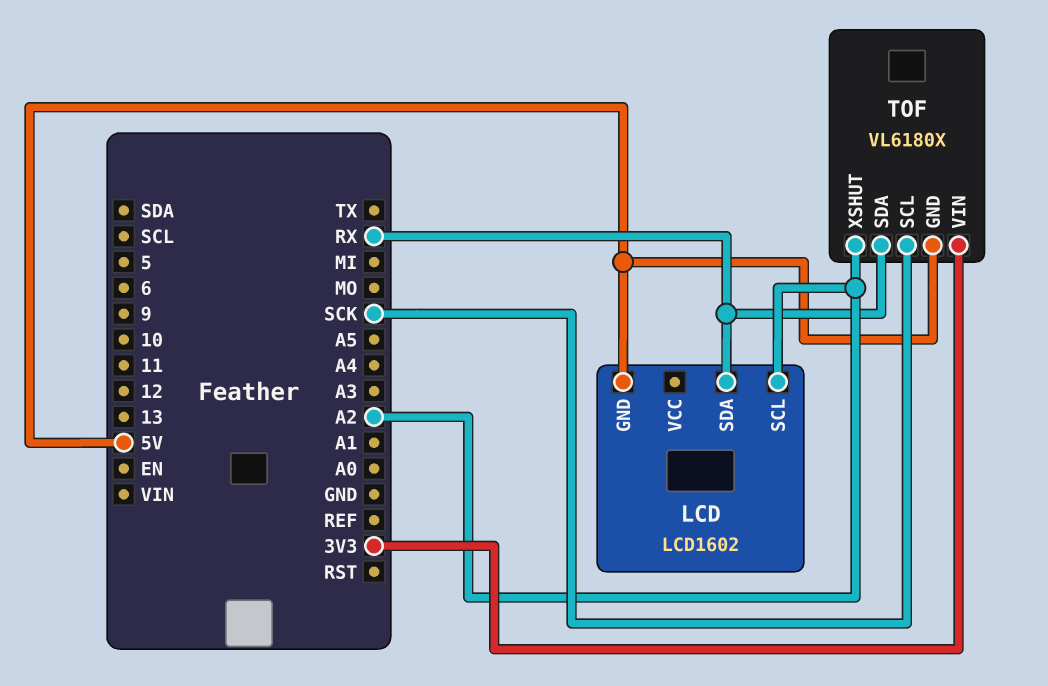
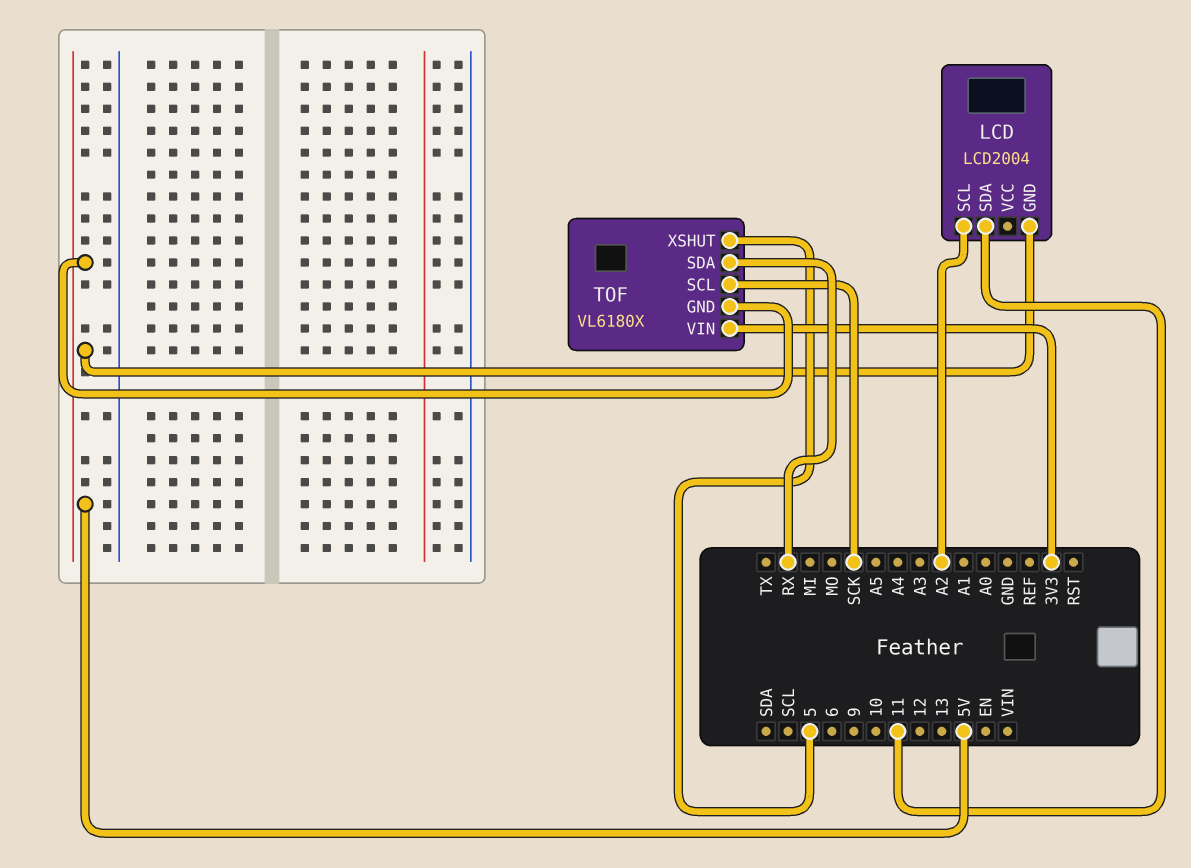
LCD: LCD1602 -> LCD2004
LCD pin SDA: RX -> 11
TOF pin XSHUT: A2 -> 5

